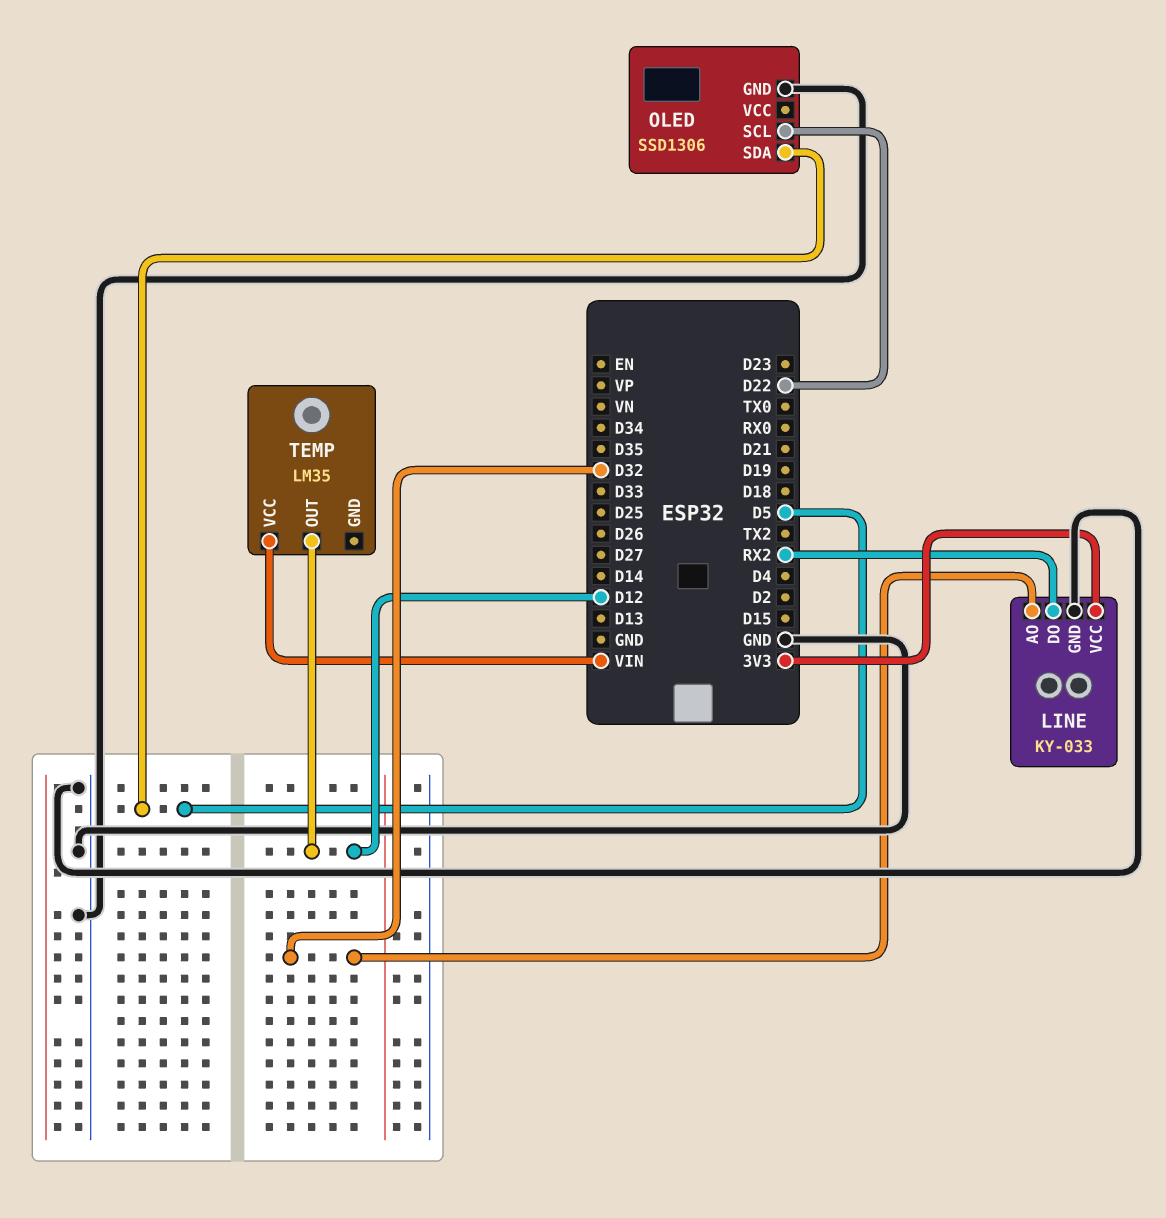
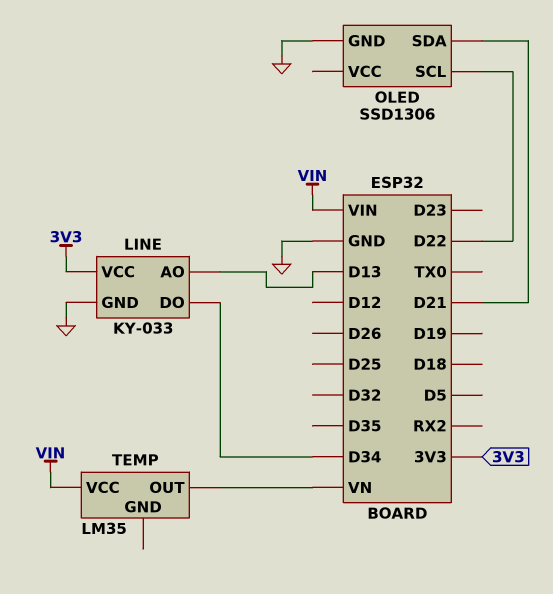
LINE pin AO: D32 -> D13
LINE pin DO: RX2 -> D34
OLED pin SDA: D5 -> D21
TEMP pin OUT: D12 -> VN

